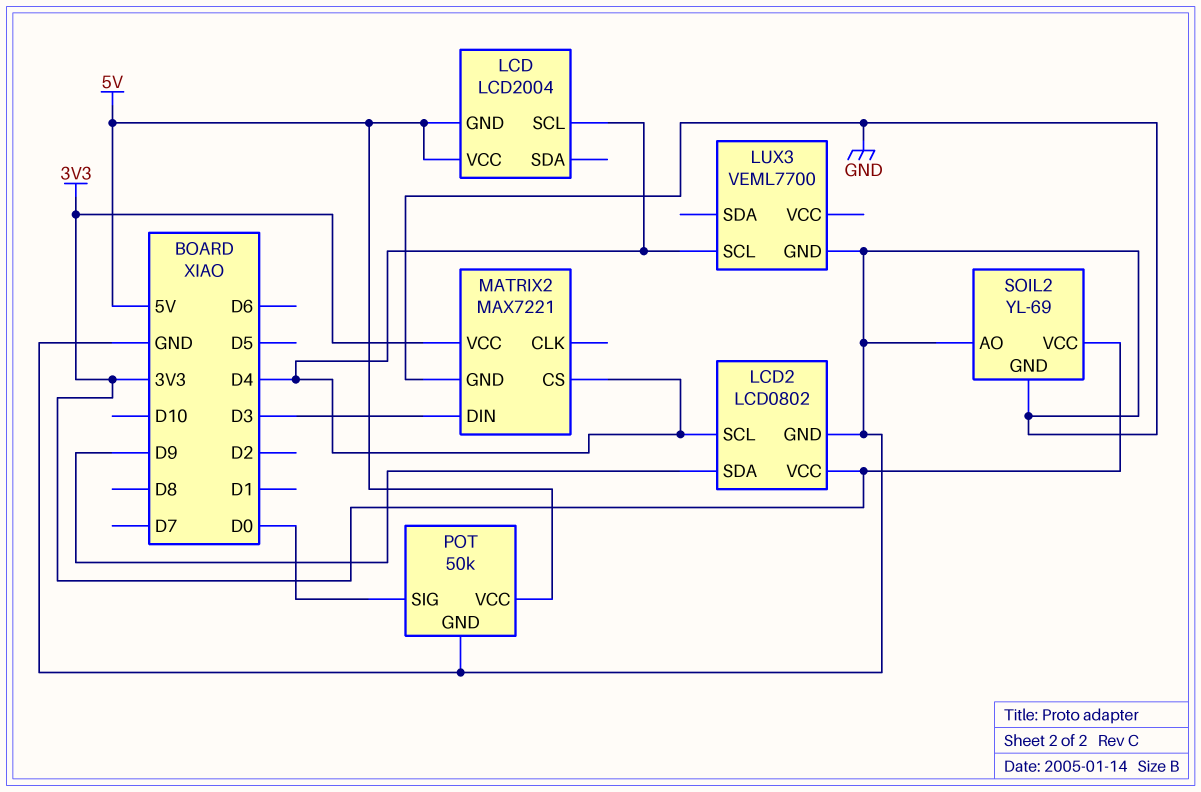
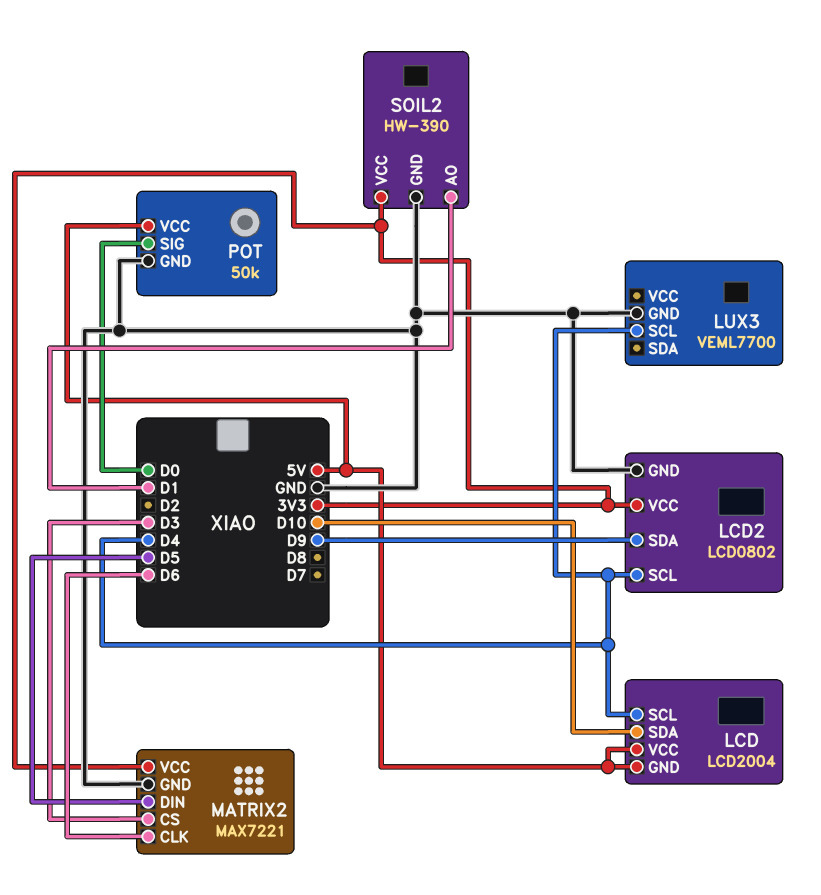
LCD pin SDA: none -> D10
MATRIX2 pin CLK: none -> D6
MATRIX2 pin CS: D4 -> D3
MATRIX2 pin DIN: D3 -> D5
SOIL2: YL-69 -> HW-390
SOIL2 pin AO: GND -> D1

